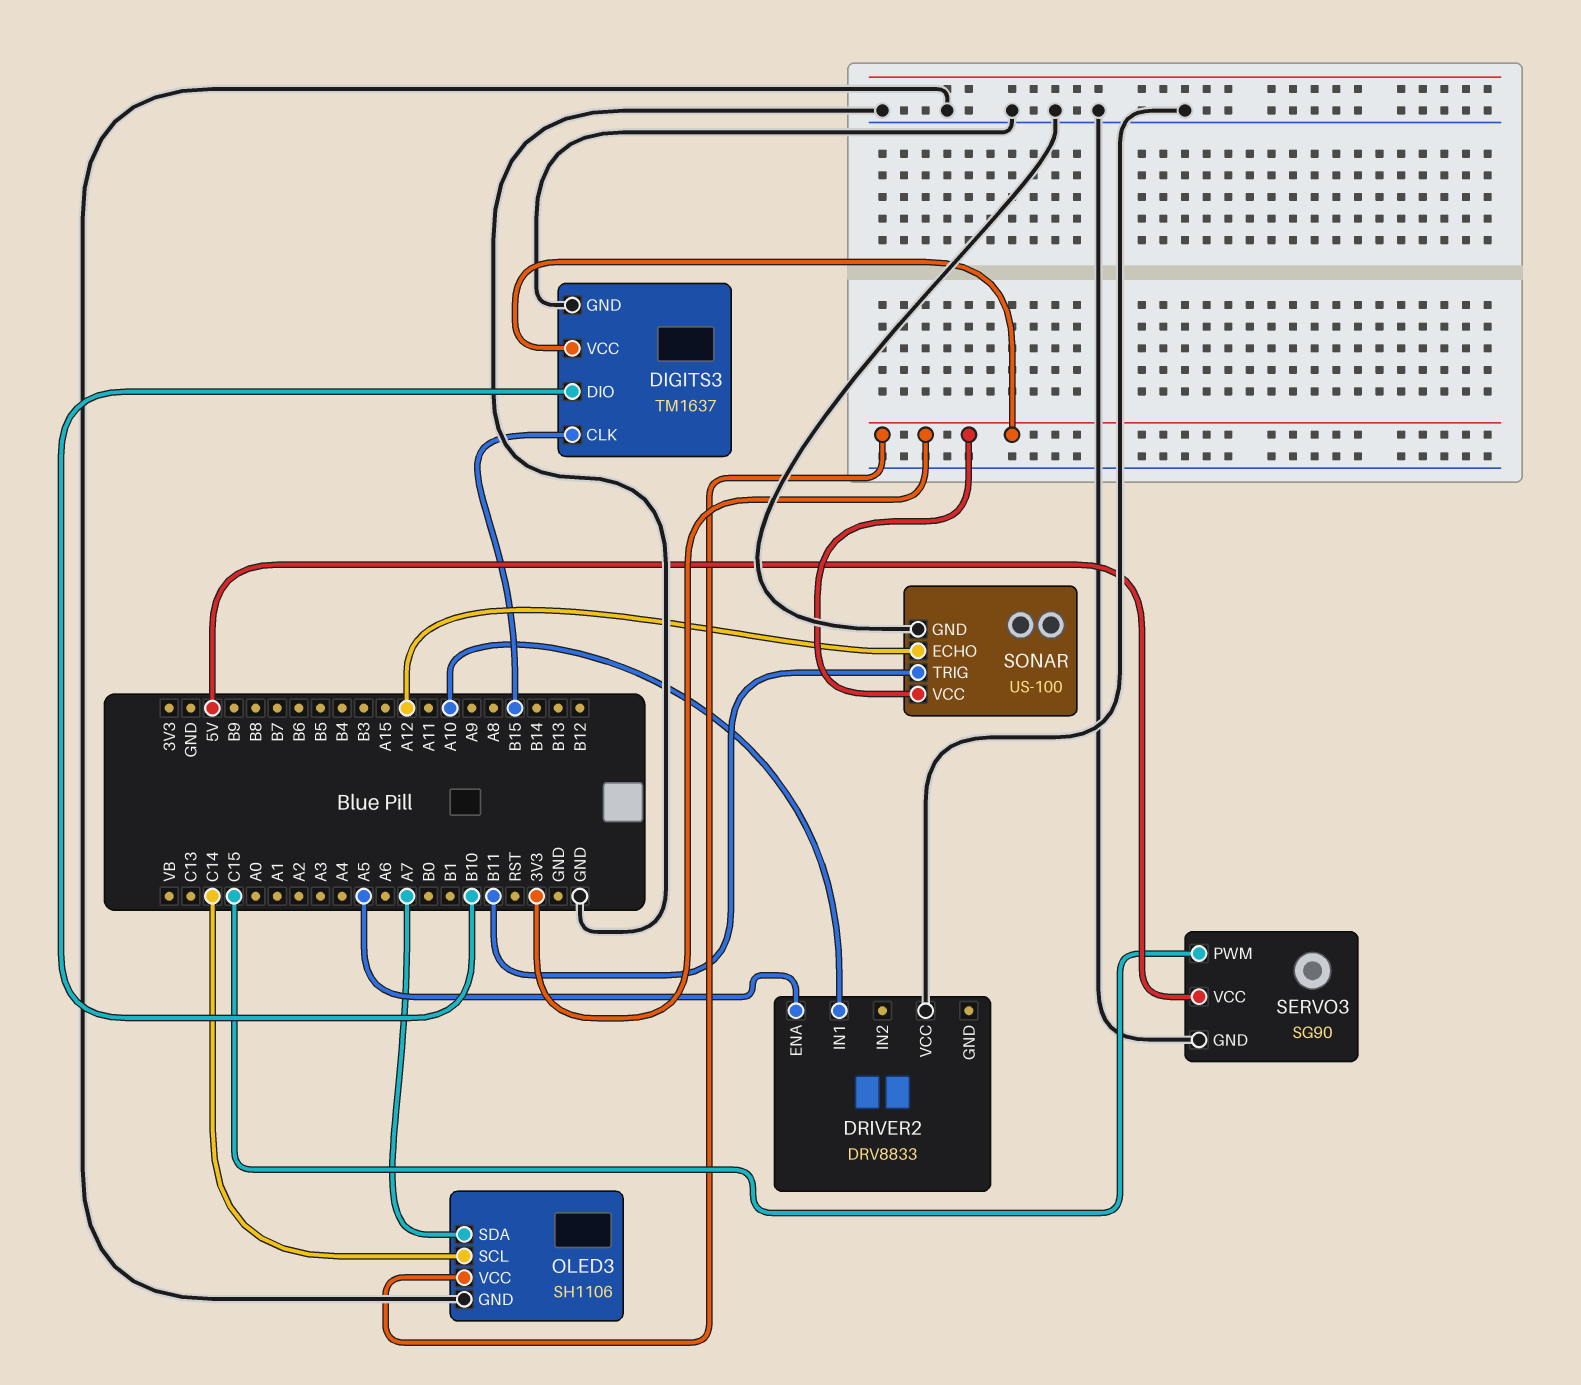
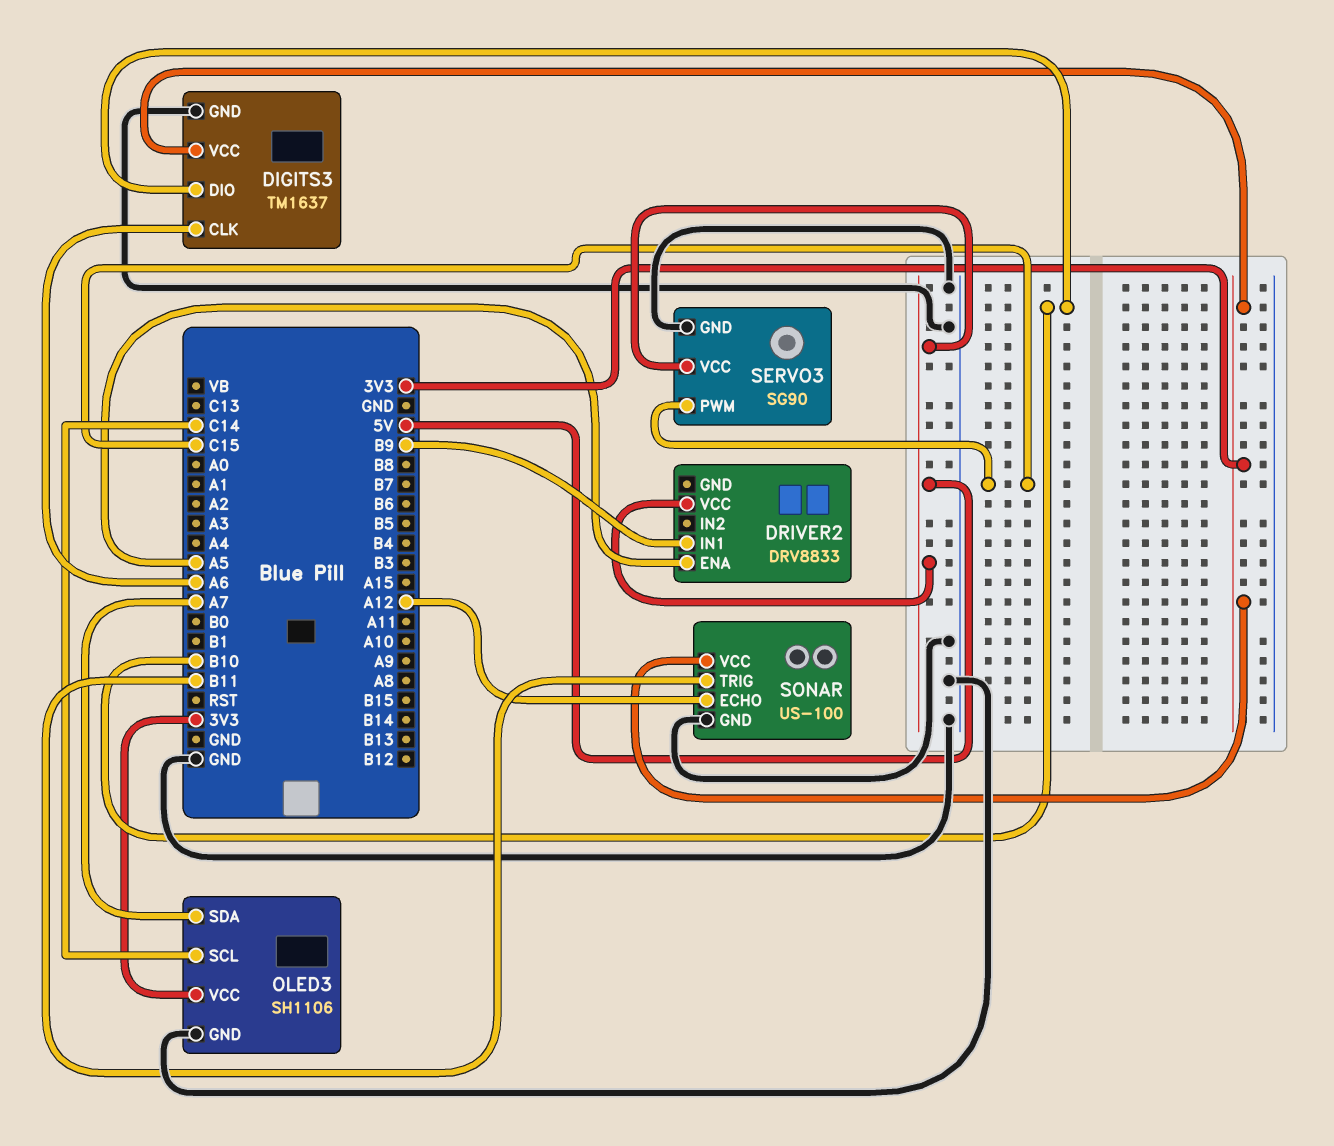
DIGITS3 pin CLK: B15 -> A6
DRIVER2 pin IN1: A10 -> B9
DRIVER2 pin VCC: GND -> 5V

